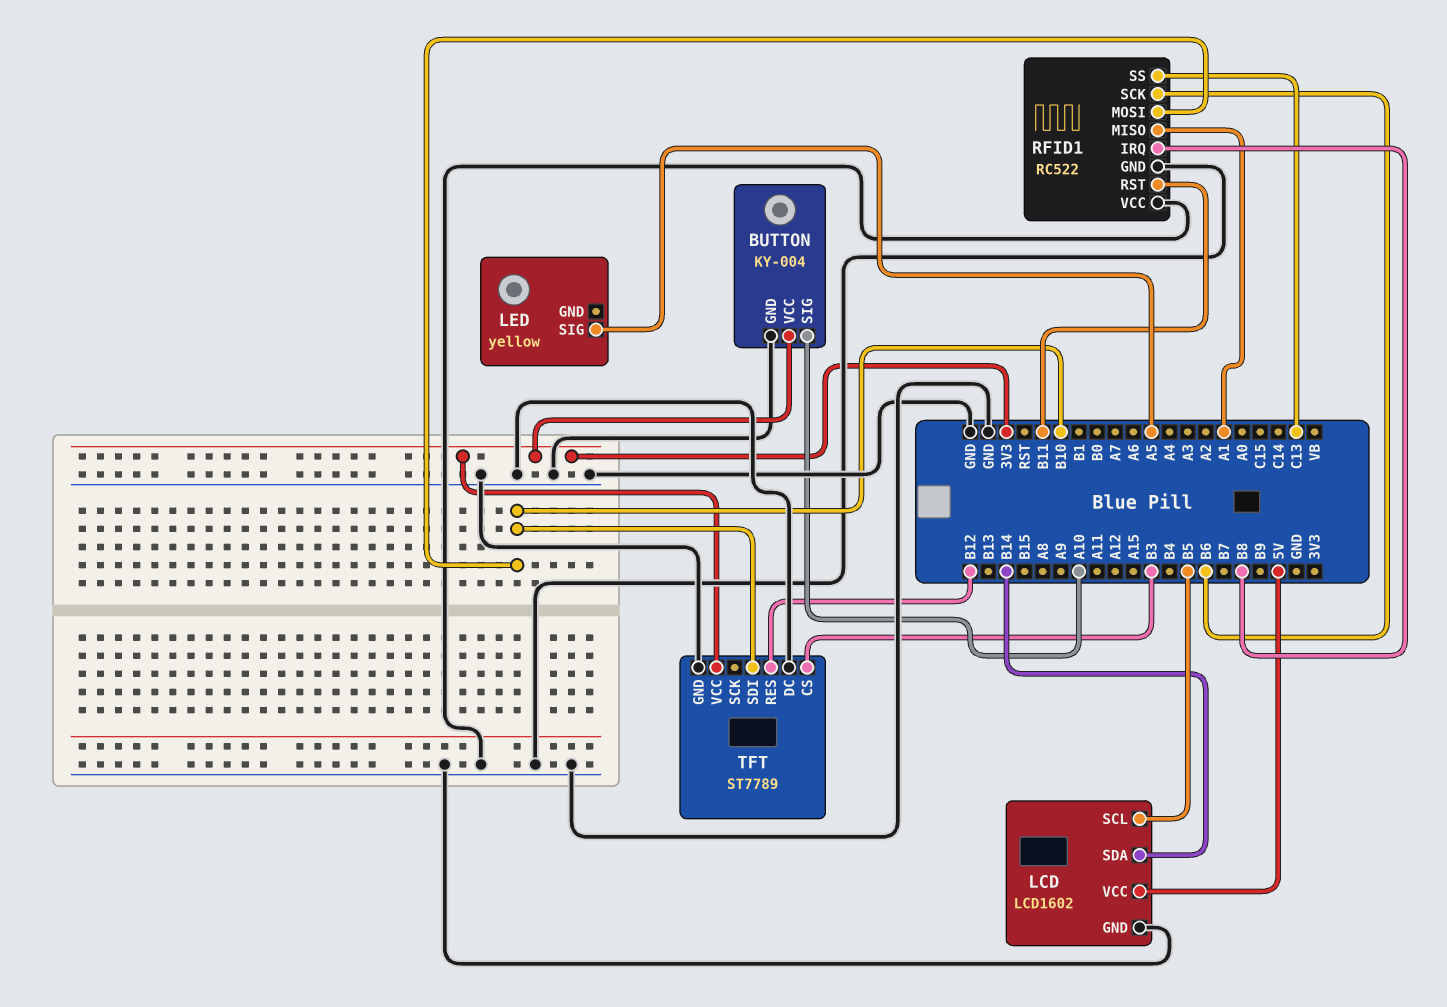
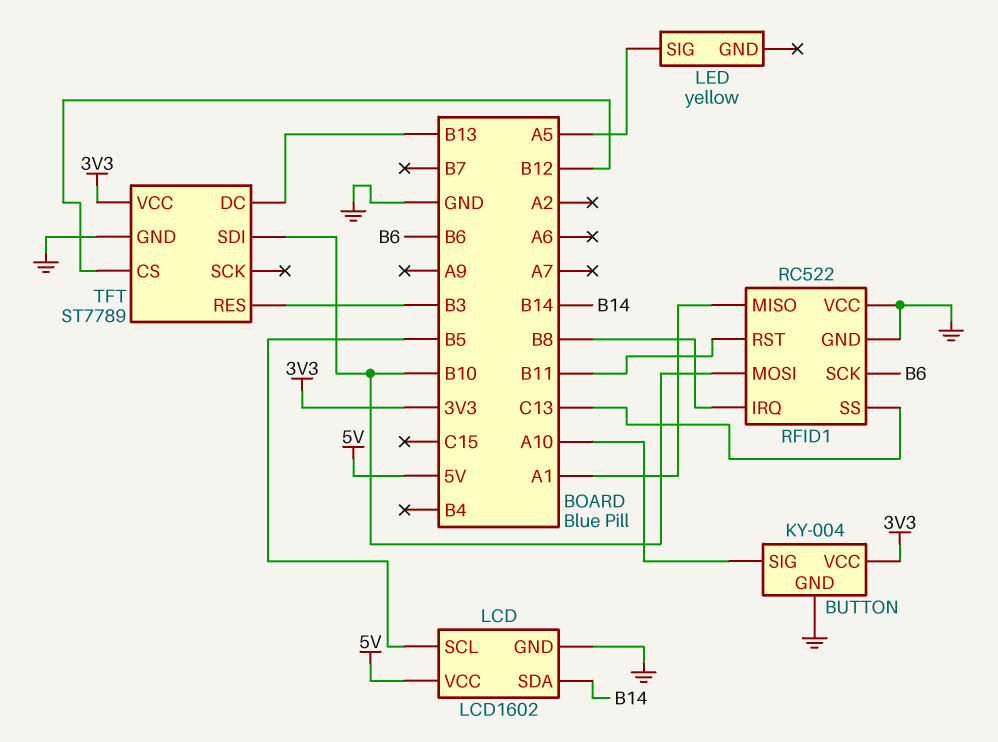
TFT pin CS: B3 -> B12
TFT pin DC: GND -> B13
TFT pin RES: B12 -> B3

